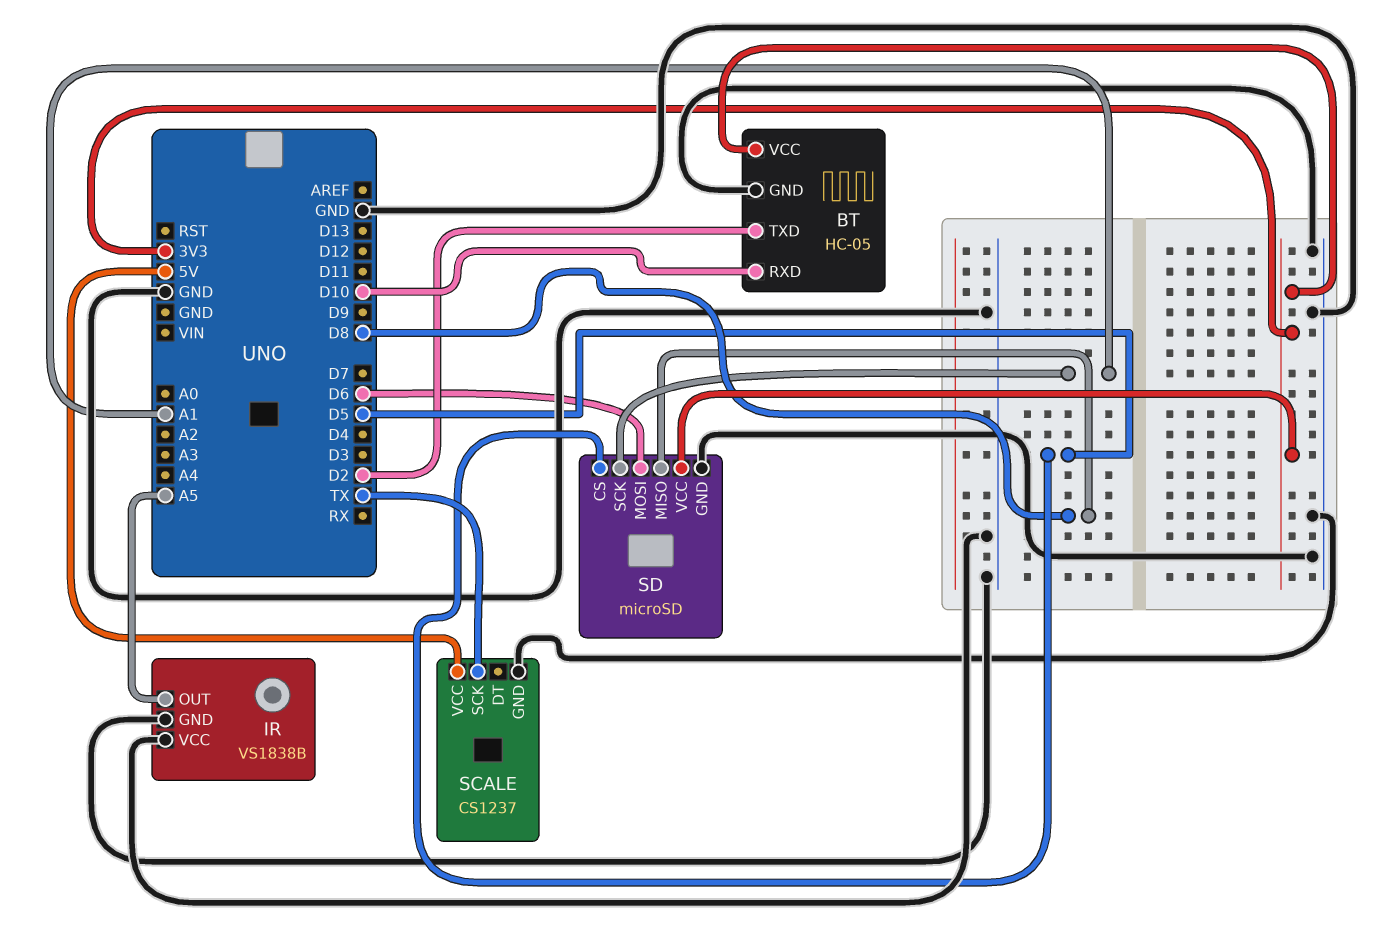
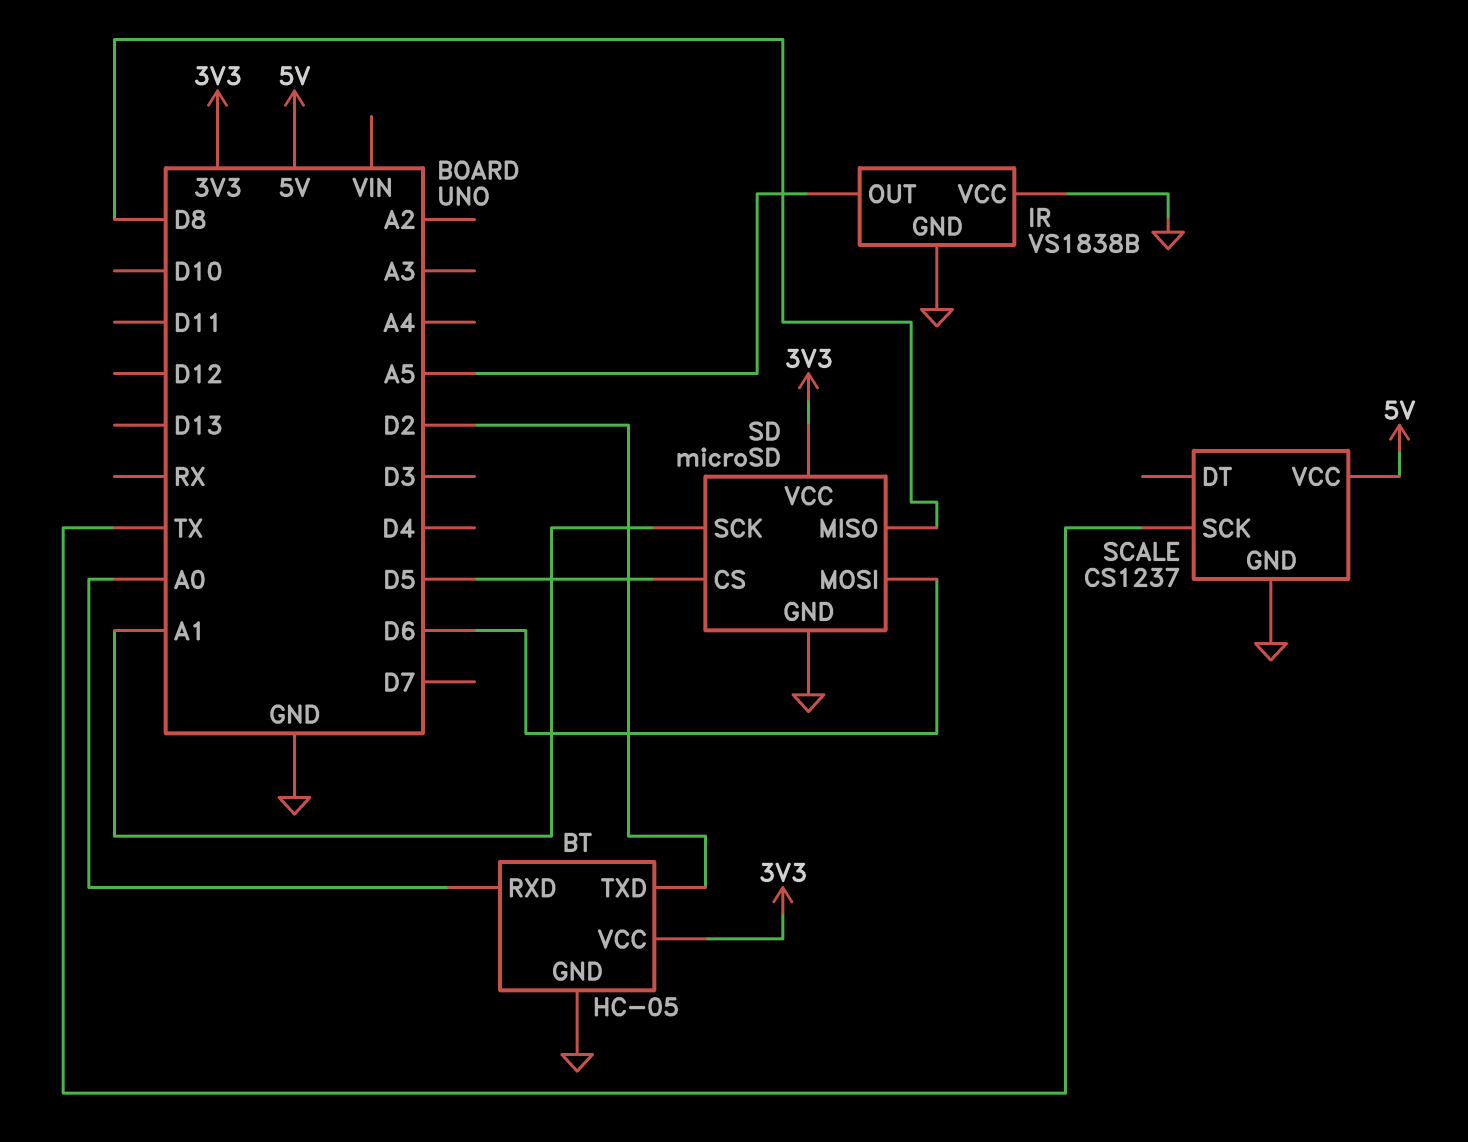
BT pin RXD: D10 -> A0

